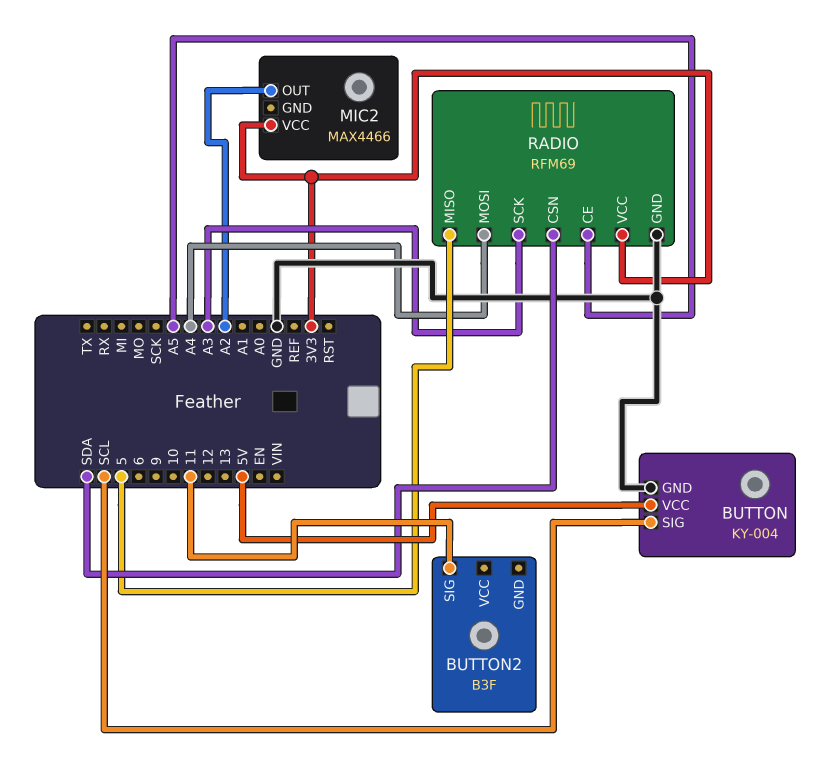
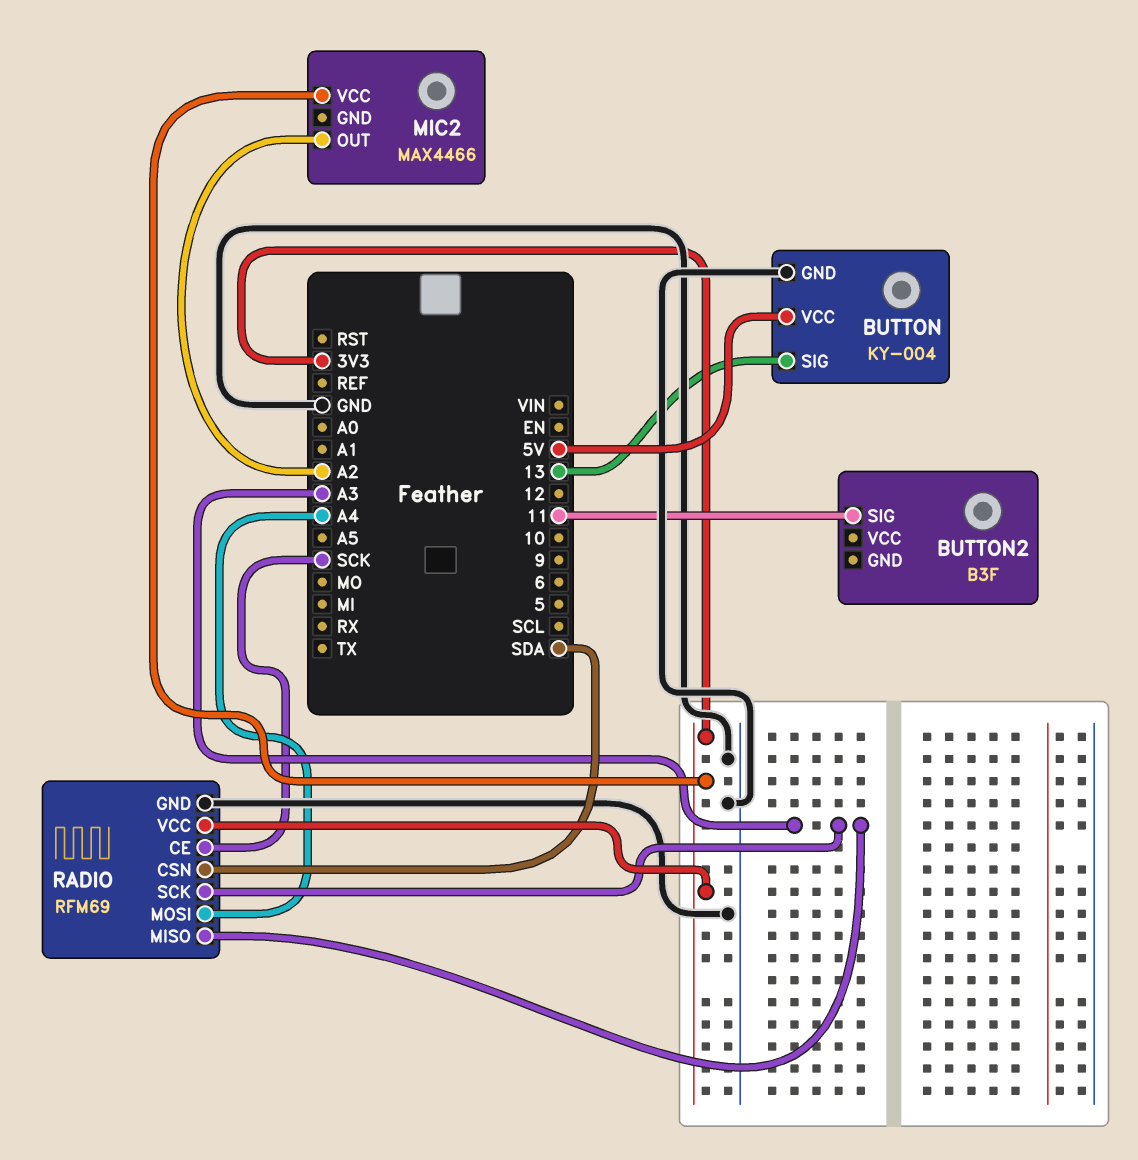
BUTTON pin SIG: SCL -> 13
RADIO pin CE: A5 -> SCK
RADIO pin MISO: 5 -> A3

